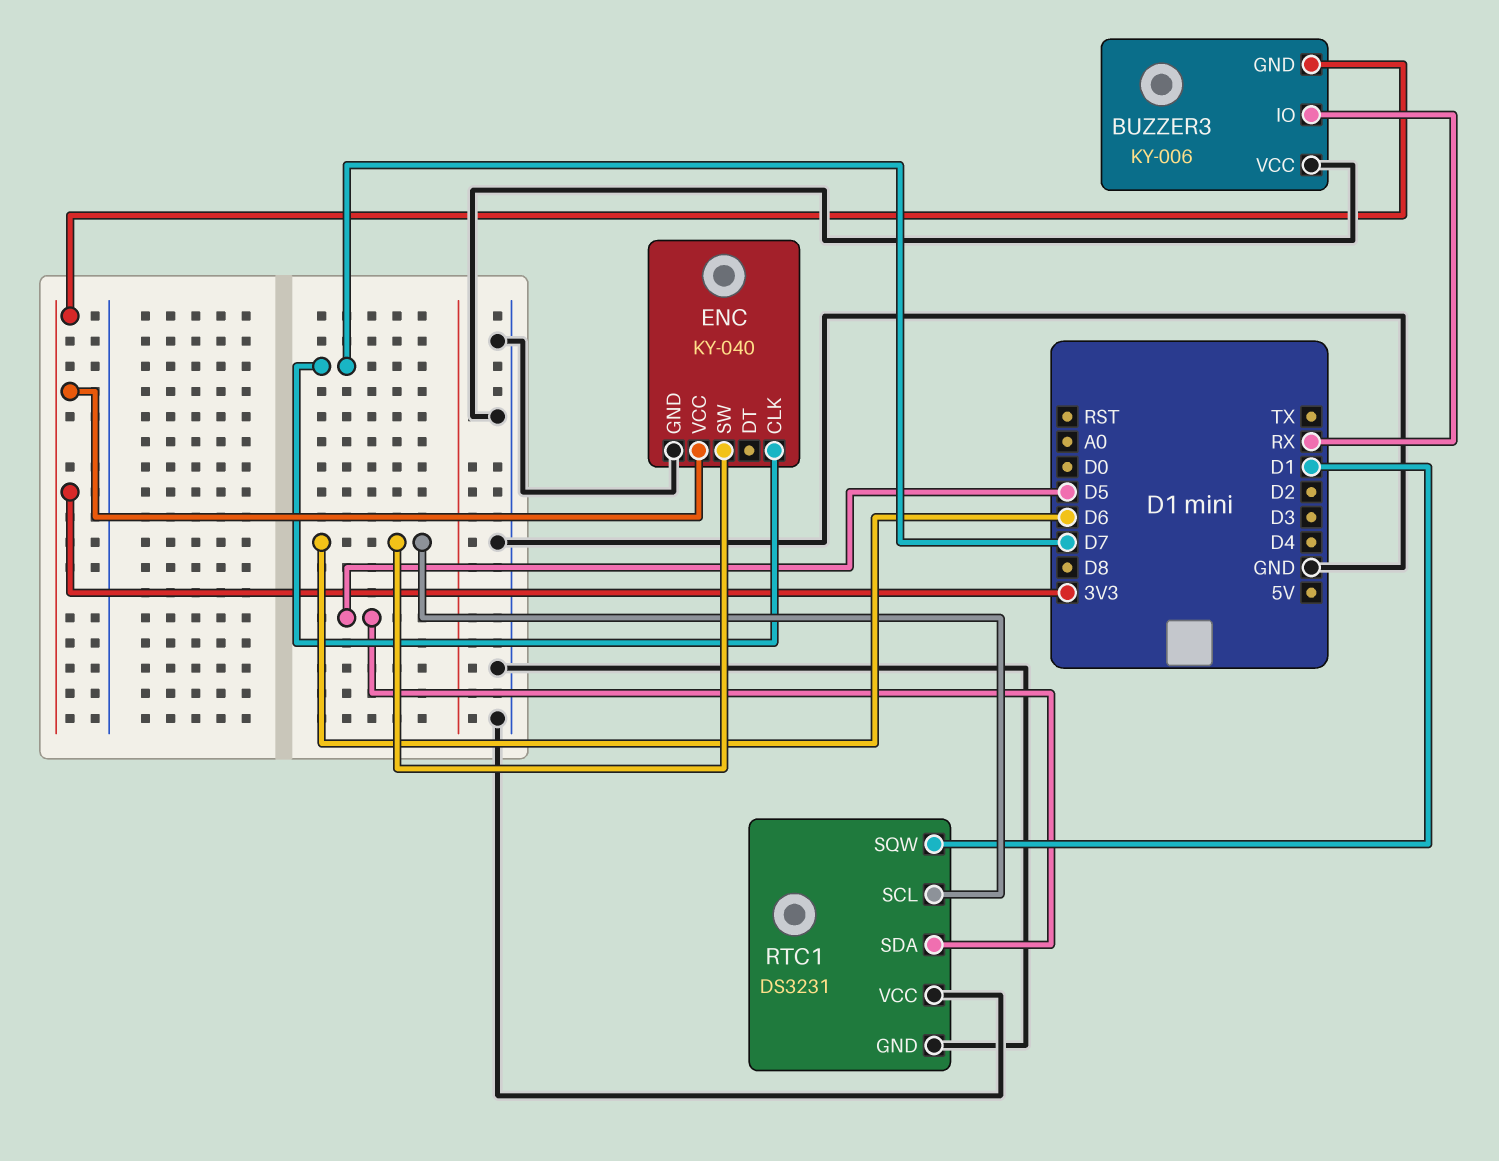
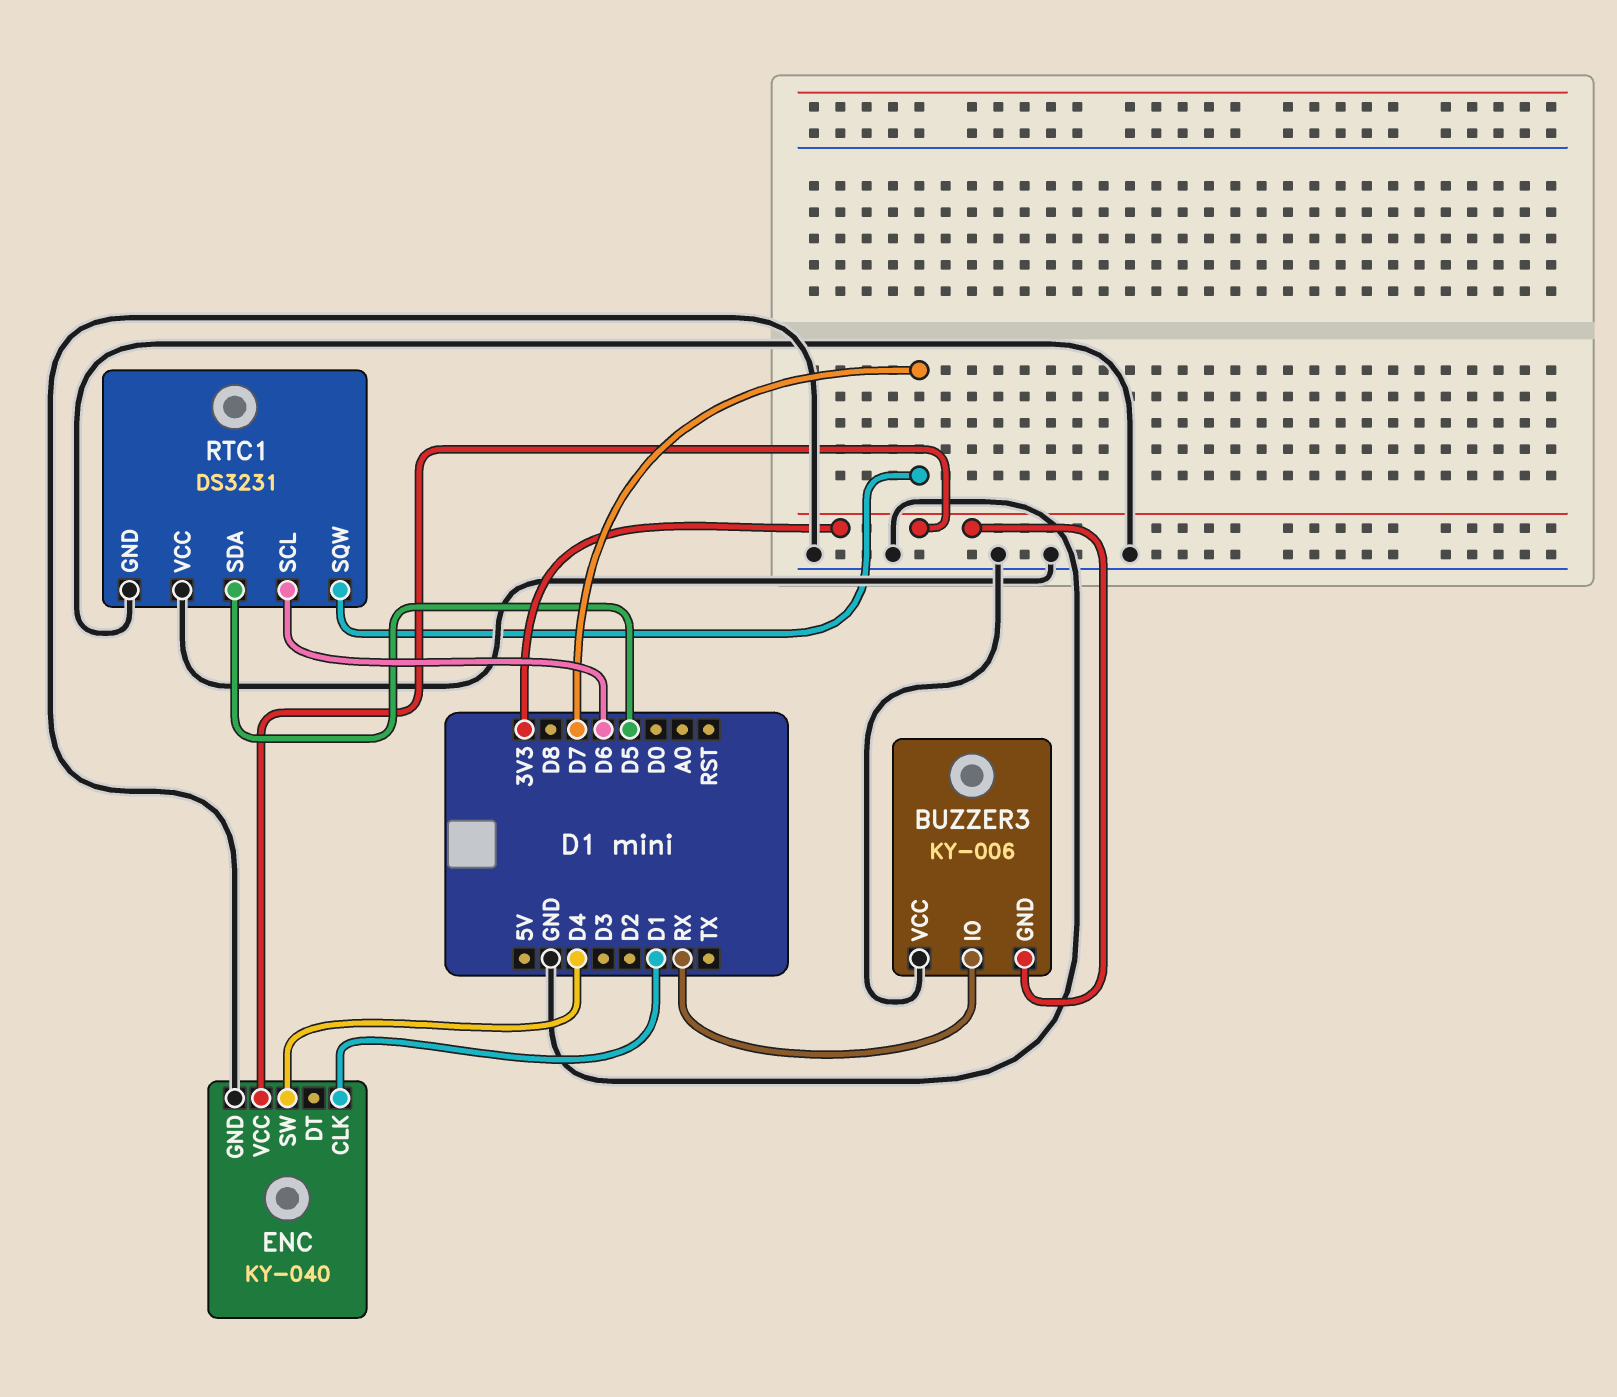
ENC pin CLK: D7 -> D1
ENC pin SW: D6 -> D4
RTC1 pin SQW: D1 -> D7

